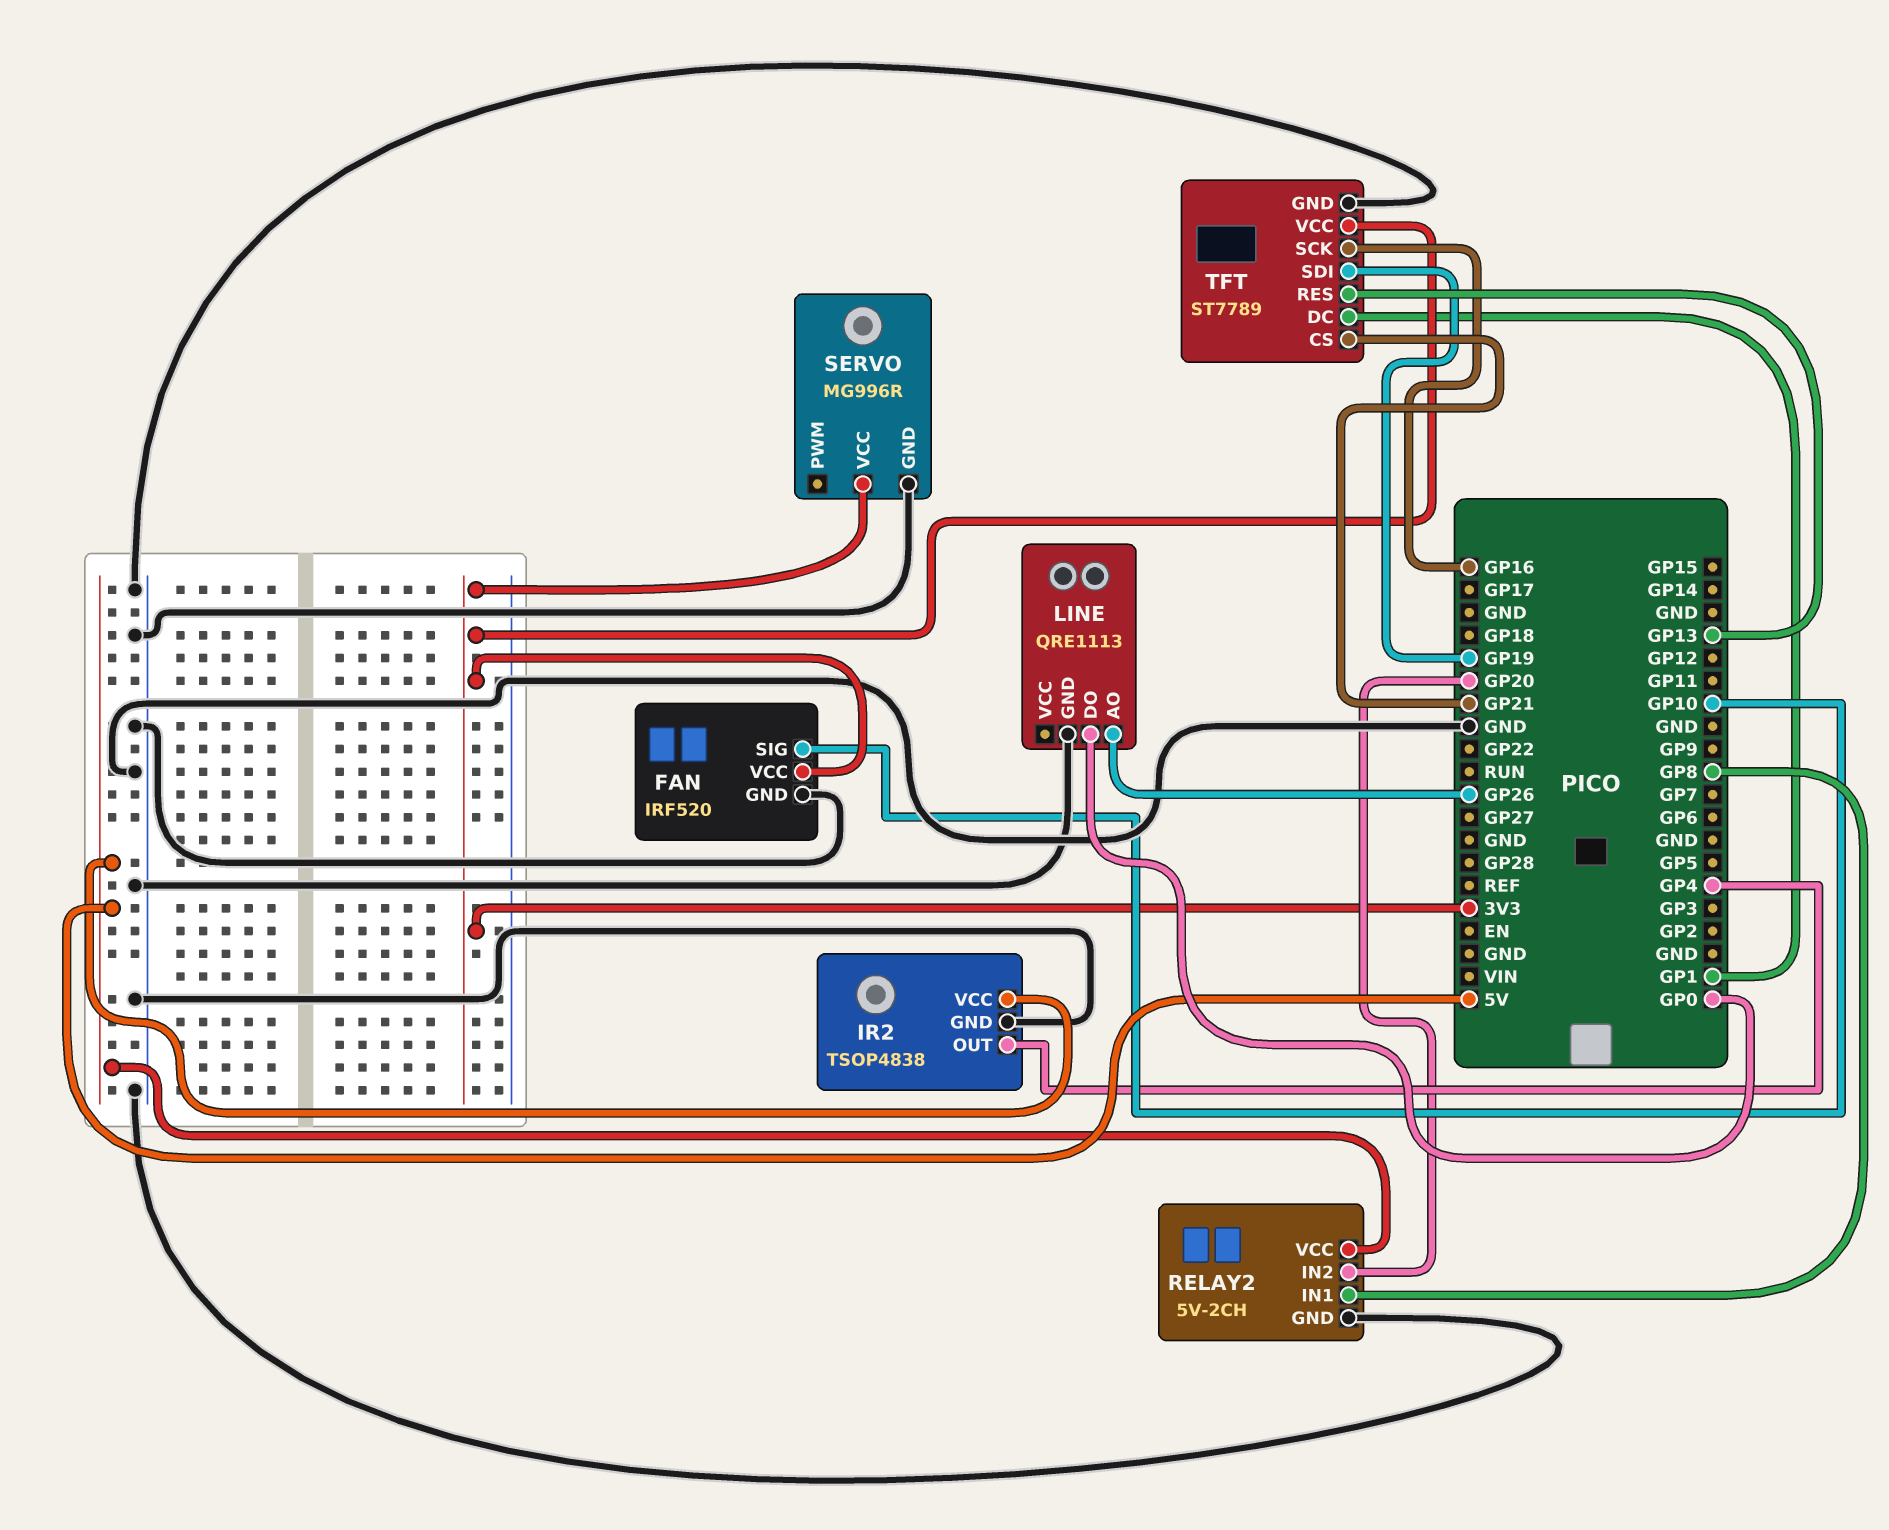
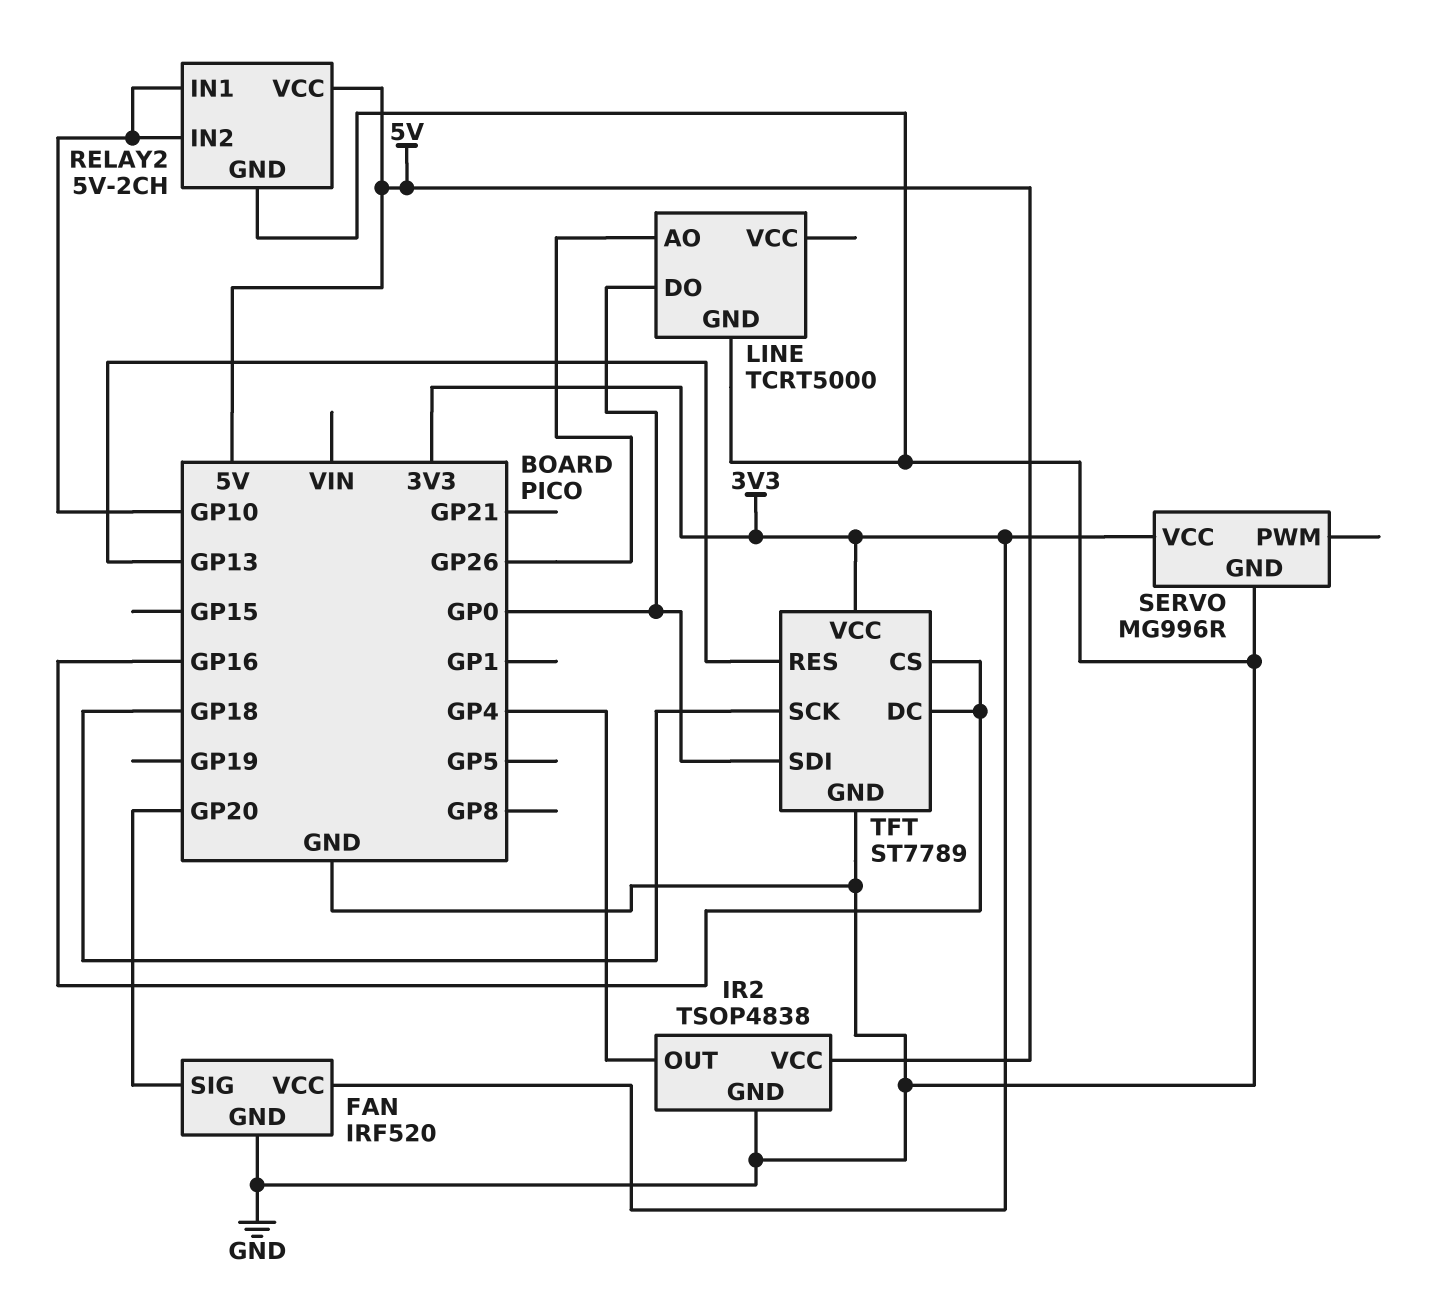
FAN pin SIG: GP10 -> GP20
LINE: QRE1113 -> TCRT5000
RELAY2 pin IN1: GP8 -> GP10
RELAY2 pin IN2: GP20 -> GP10
TFT pin CS: GP21 -> GP16
TFT pin DC: GP1 -> GP16
TFT pin SCK: GP16 -> GP18
TFT pin SDI: GP19 -> GP0

